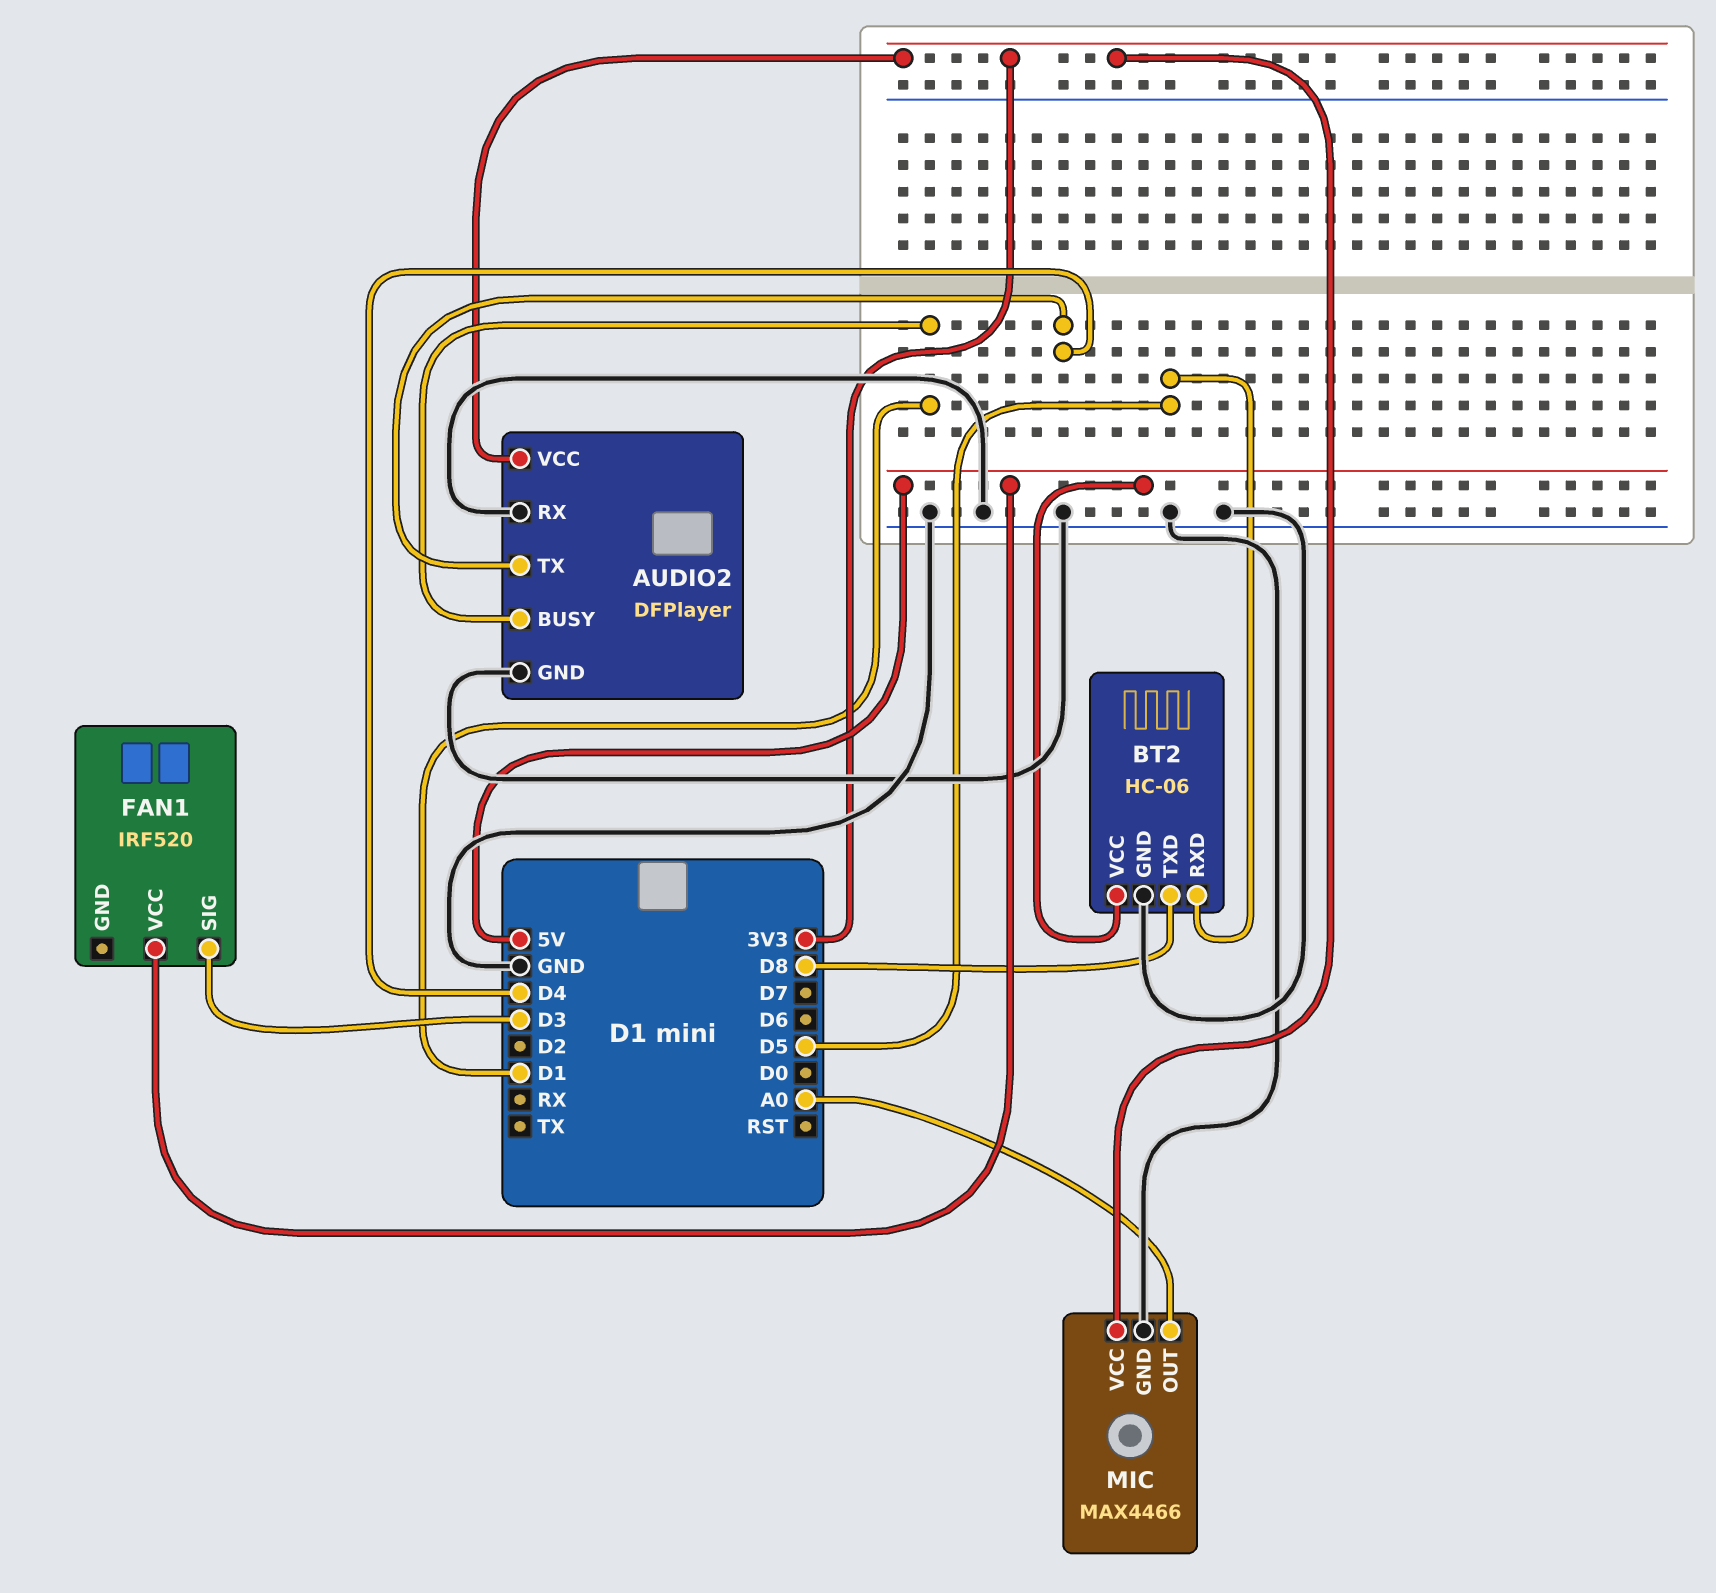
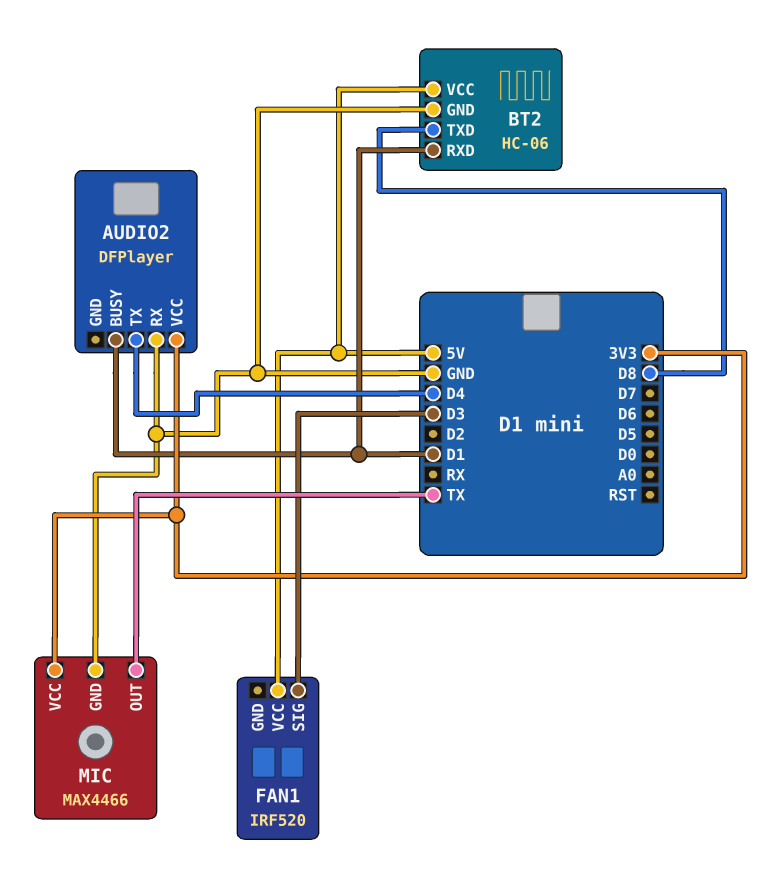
AUDIO2 pin GND: GND -> none
BT2 pin RXD: D5 -> D1
MIC pin OUT: A0 -> TX

